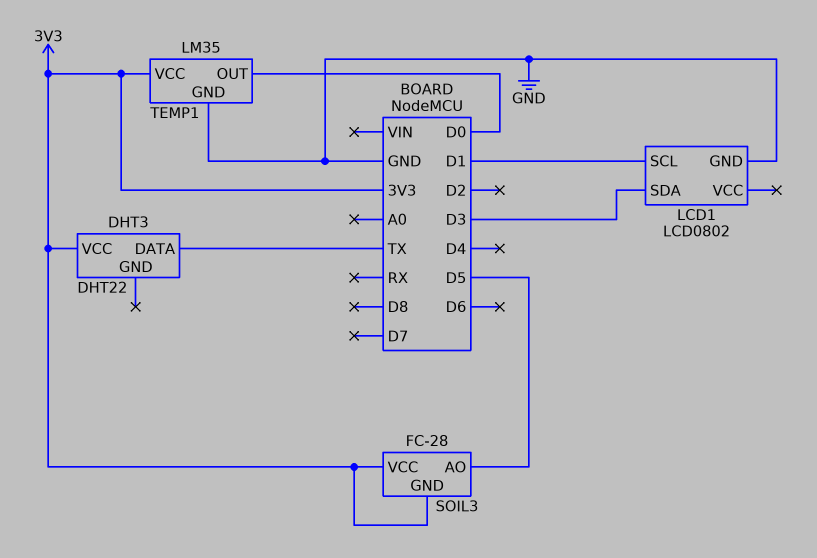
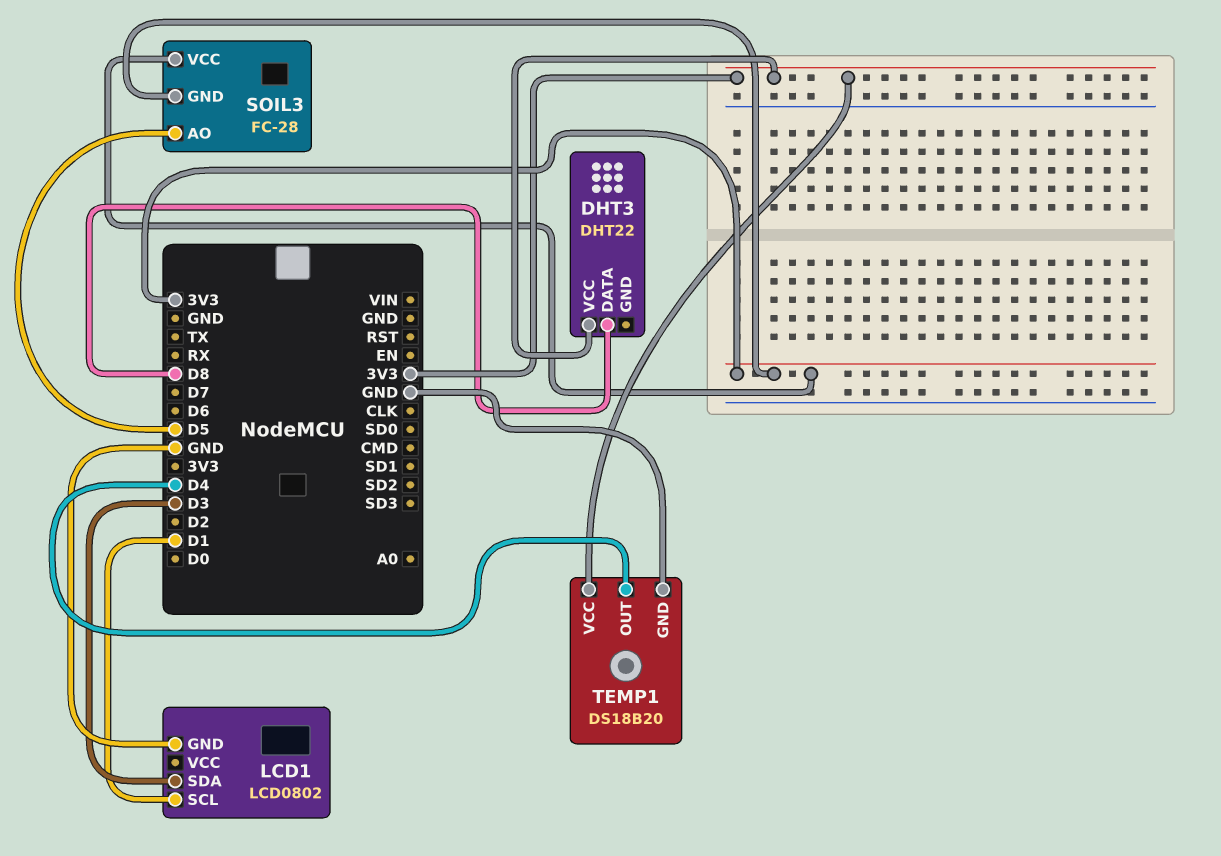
DHT3 pin DATA: TX -> D8
TEMP1: LM35 -> DS18B20
TEMP1 pin OUT: D0 -> D4

